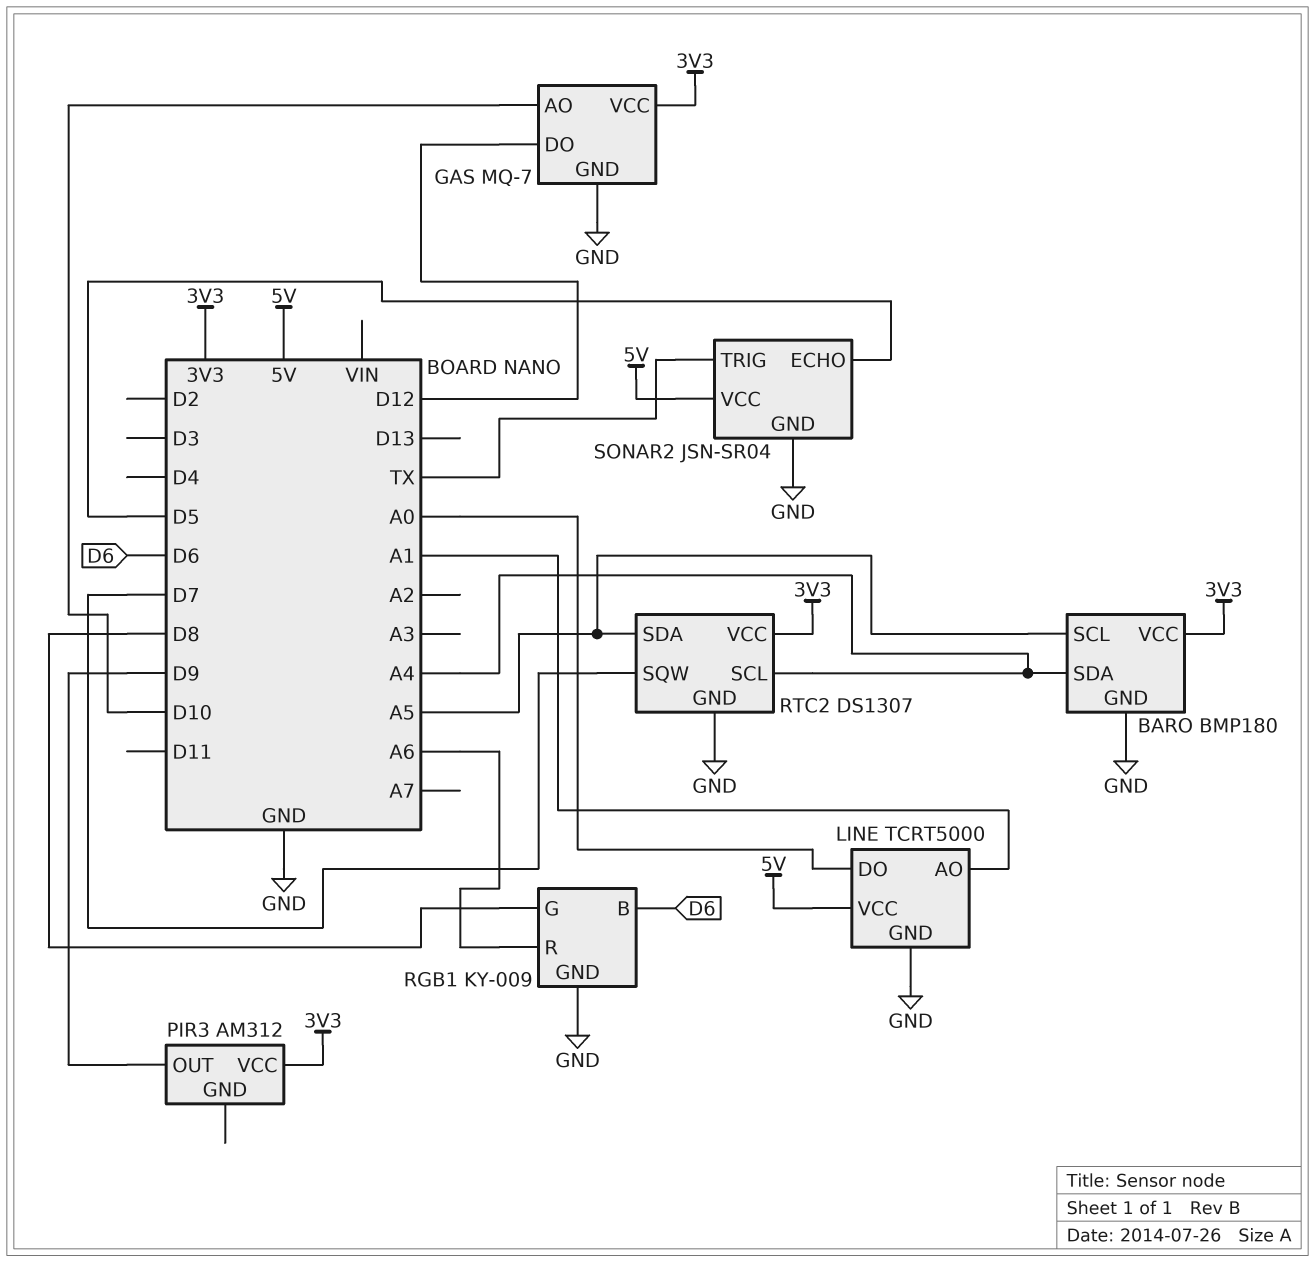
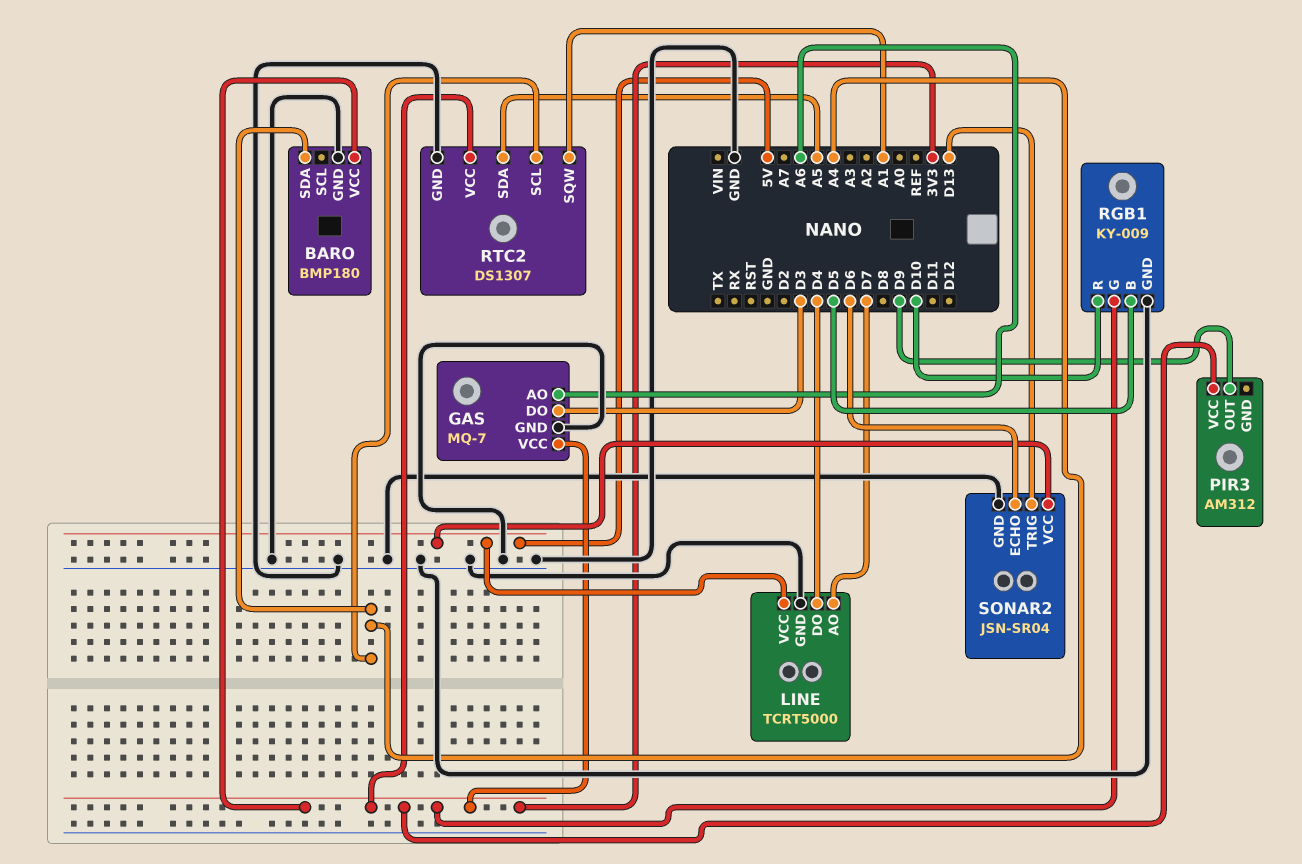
BARO pin SCL: A5 -> none
GAS pin AO: D10 -> A6
GAS pin DO: D12 -> D3
LINE pin AO: A1 -> D7
LINE pin DO: A0 -> D4
RGB1 pin B: D6 -> D5
RGB1 pin G: D8 -> 3V3
RGB1 pin R: A6 -> D10
RTC2 pin SQW: D7 -> A1
SONAR2 pin ECHO: D5 -> D6
SONAR2 pin TRIG: TX -> D13

